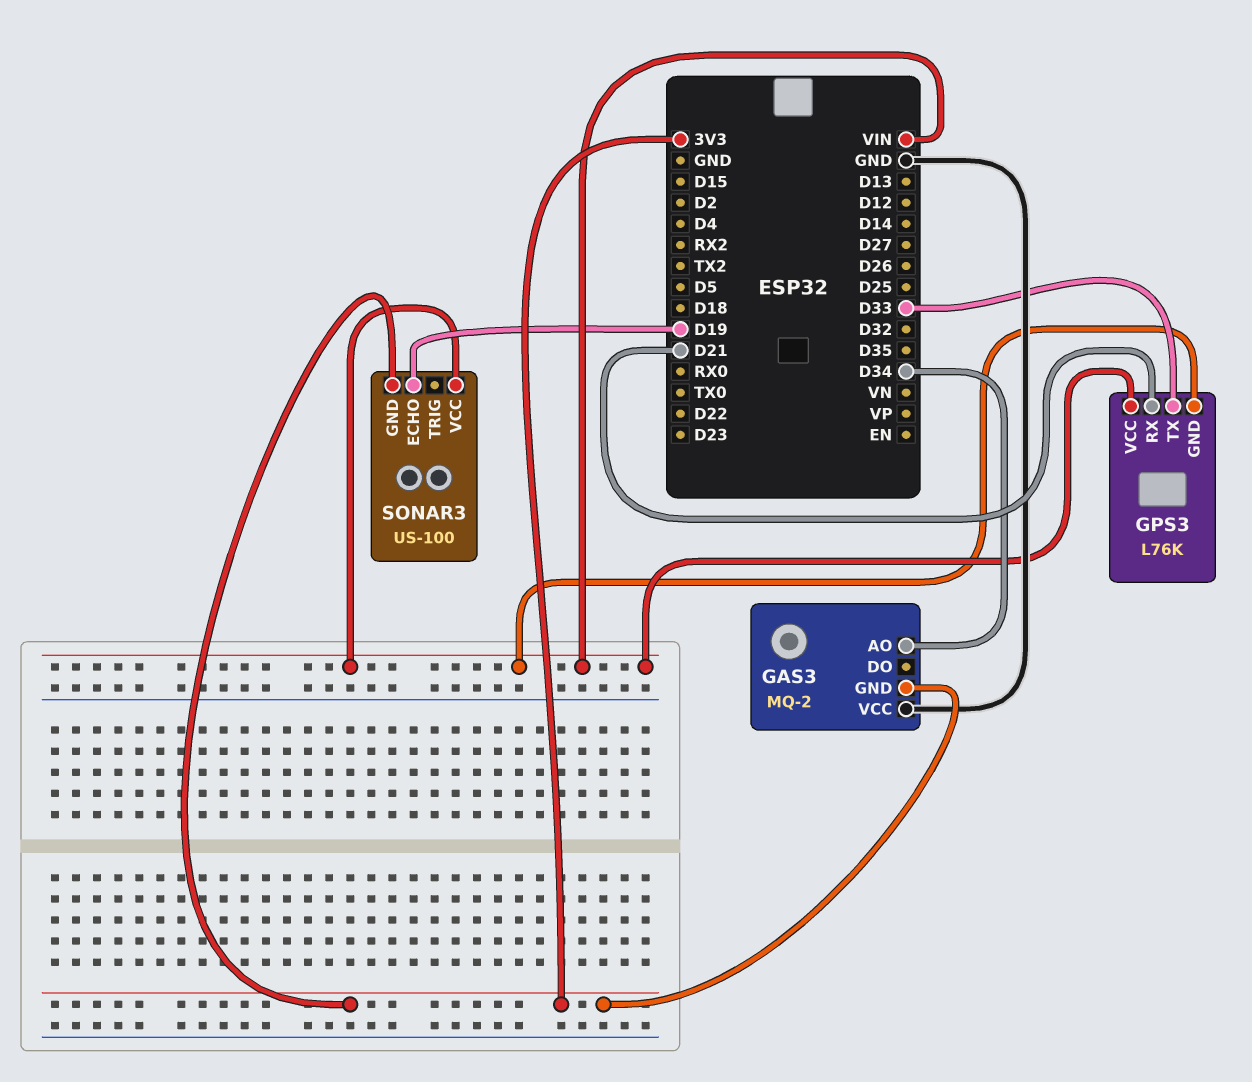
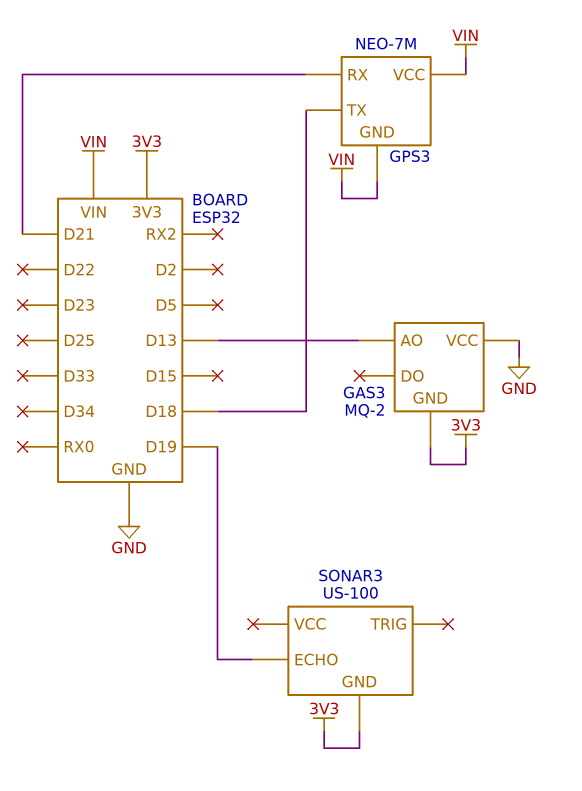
GAS3 pin AO: D34 -> D13
GPS3: L76K -> NEO-7M
GPS3 pin TX: D33 -> D18
SONAR3 pin VCC: VIN -> none

